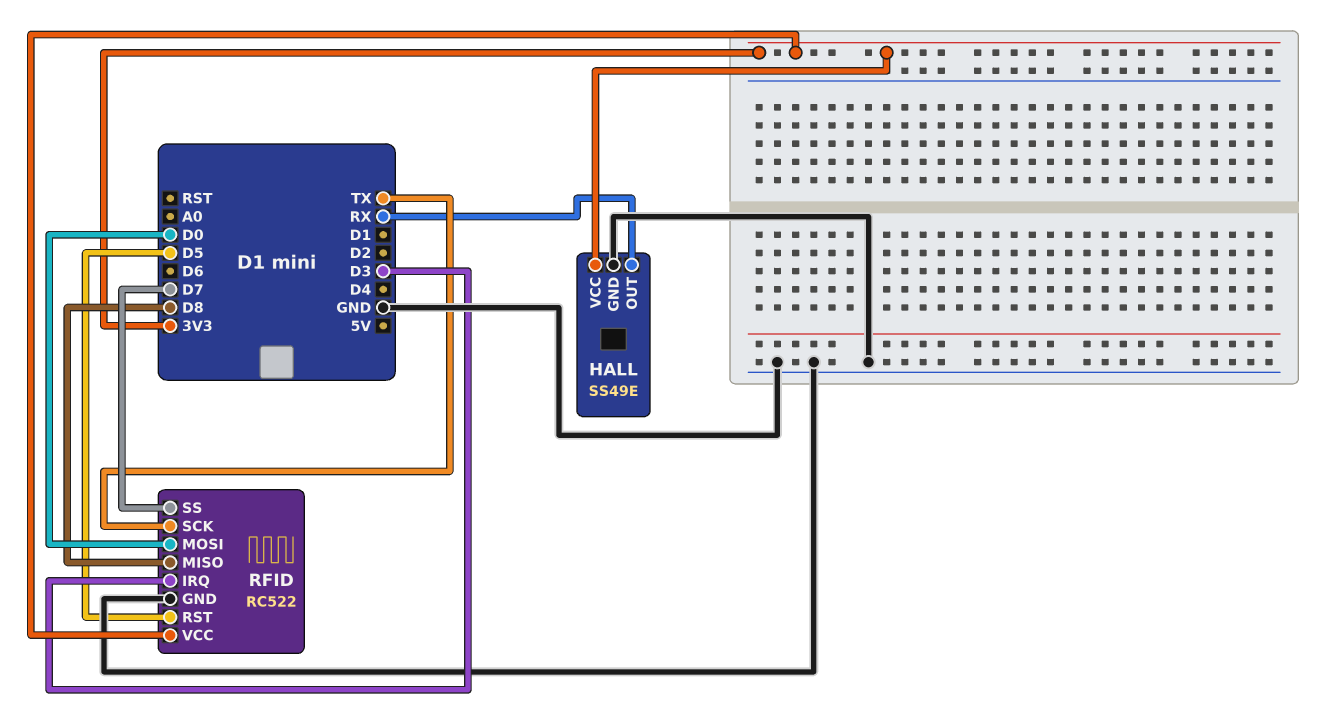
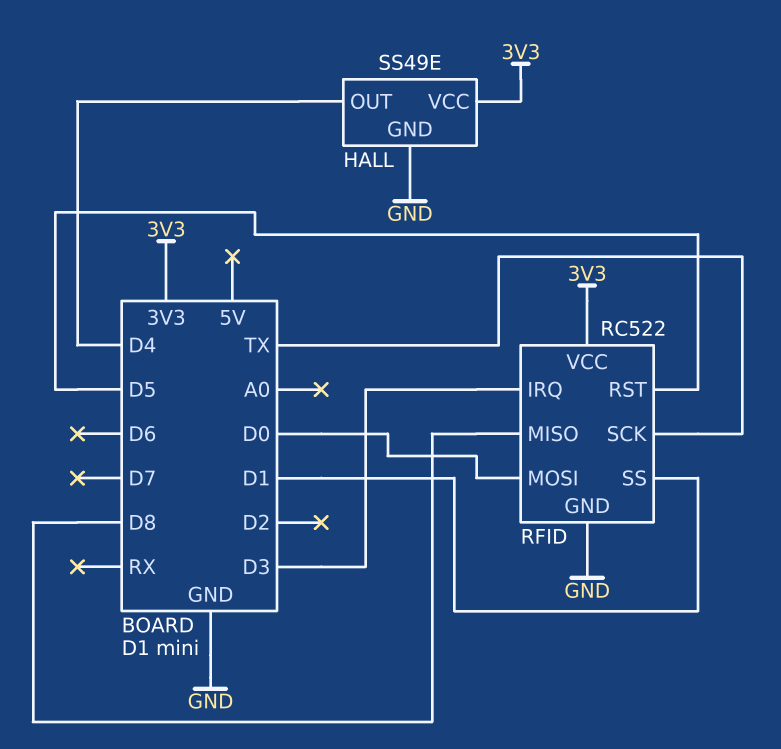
HALL pin OUT: RX -> D4
RFID pin SS: D7 -> D1

